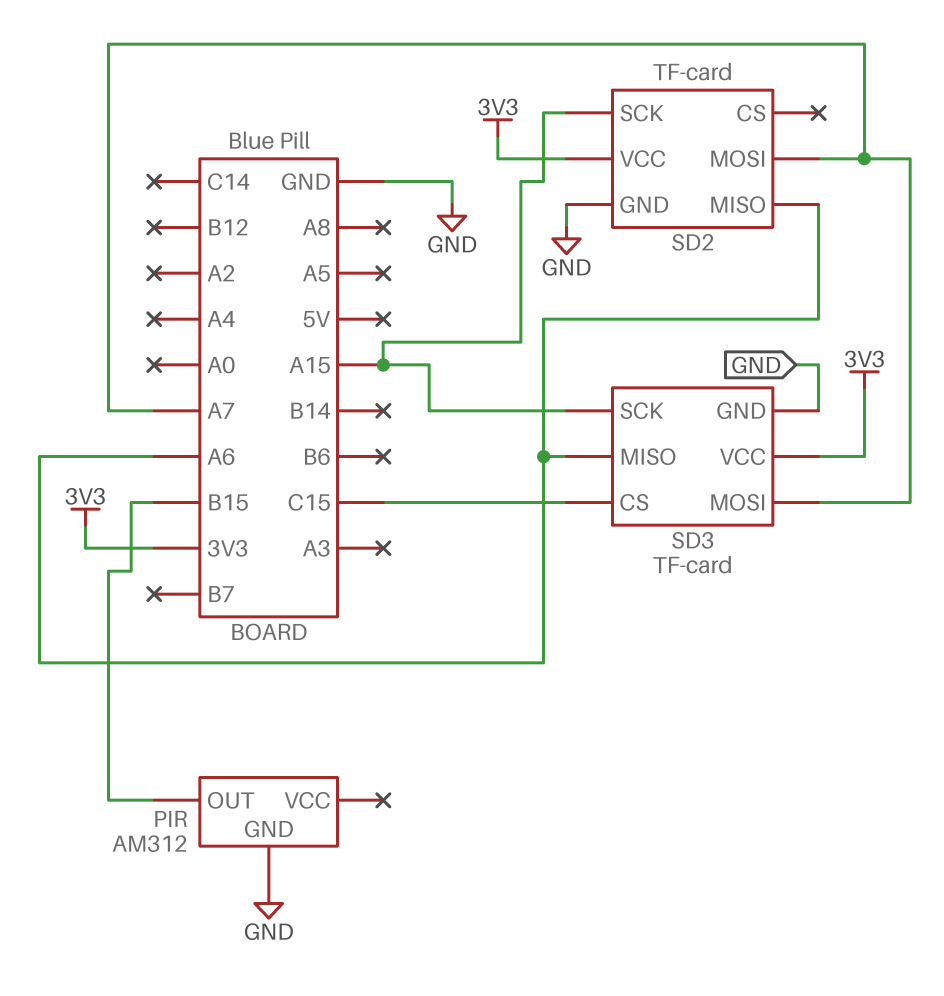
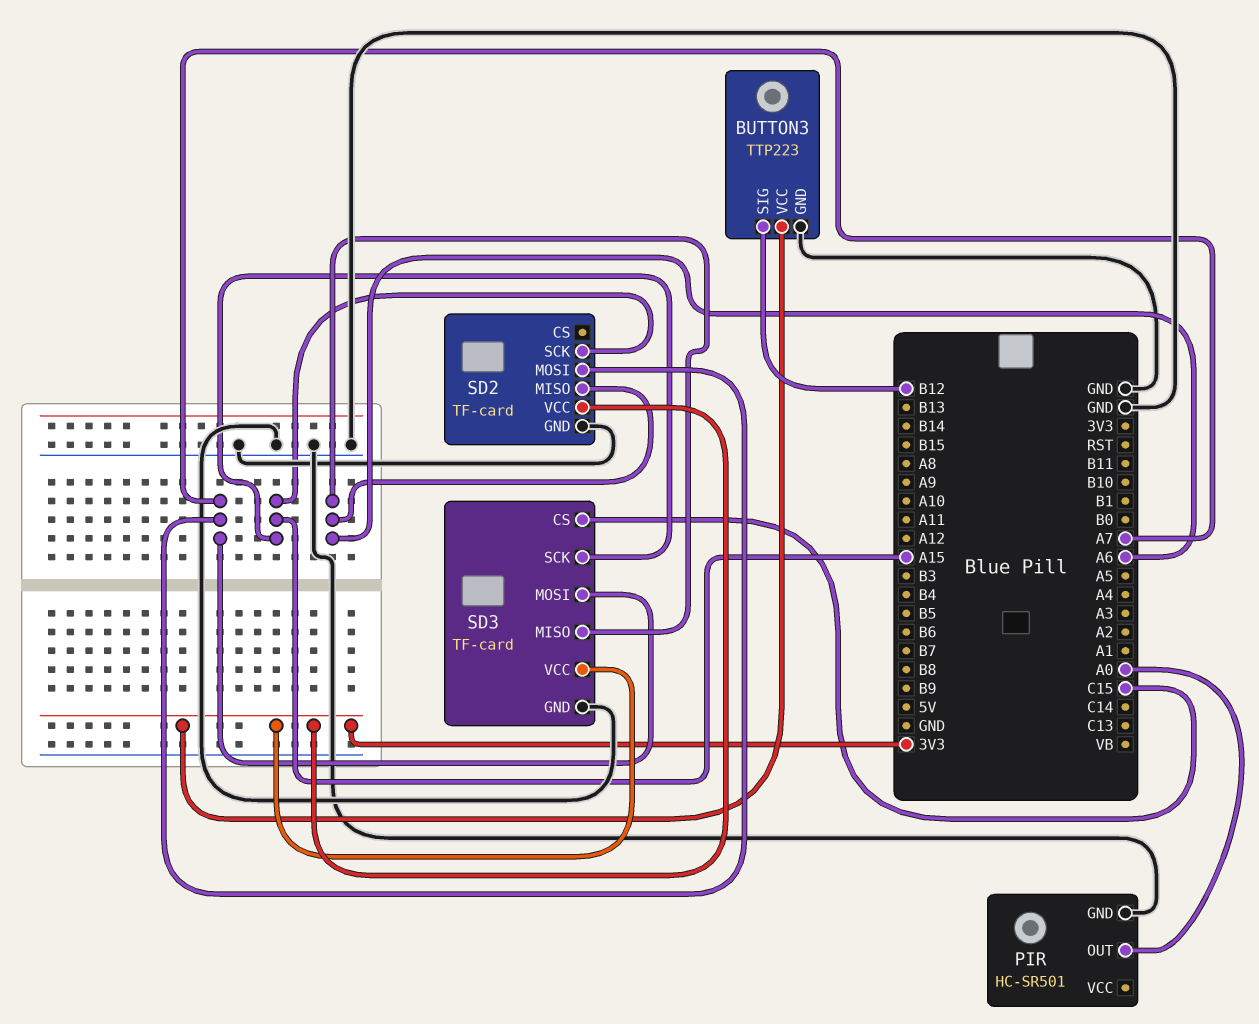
BUTTON3: none -> TTP223
BUTTON3 pin GND: none -> GND
BUTTON3 pin SIG: none -> B12
BUTTON3 pin VCC: none -> 3V3
PIR: AM312 -> HC-SR501
PIR pin OUT: B15 -> A0

